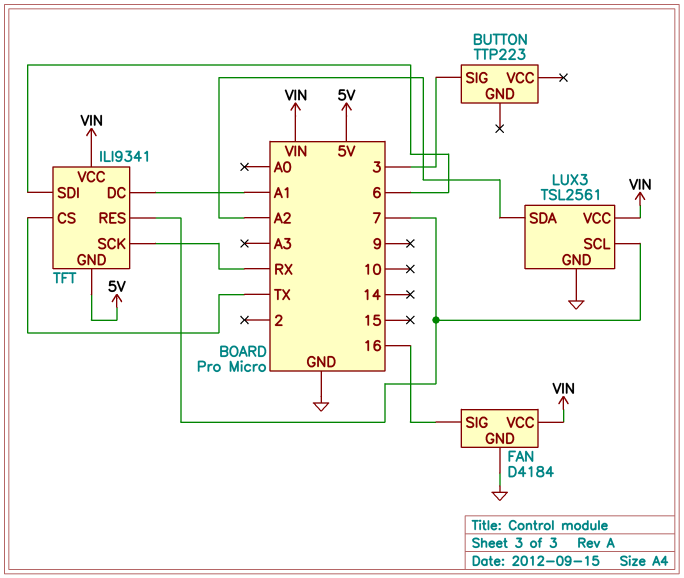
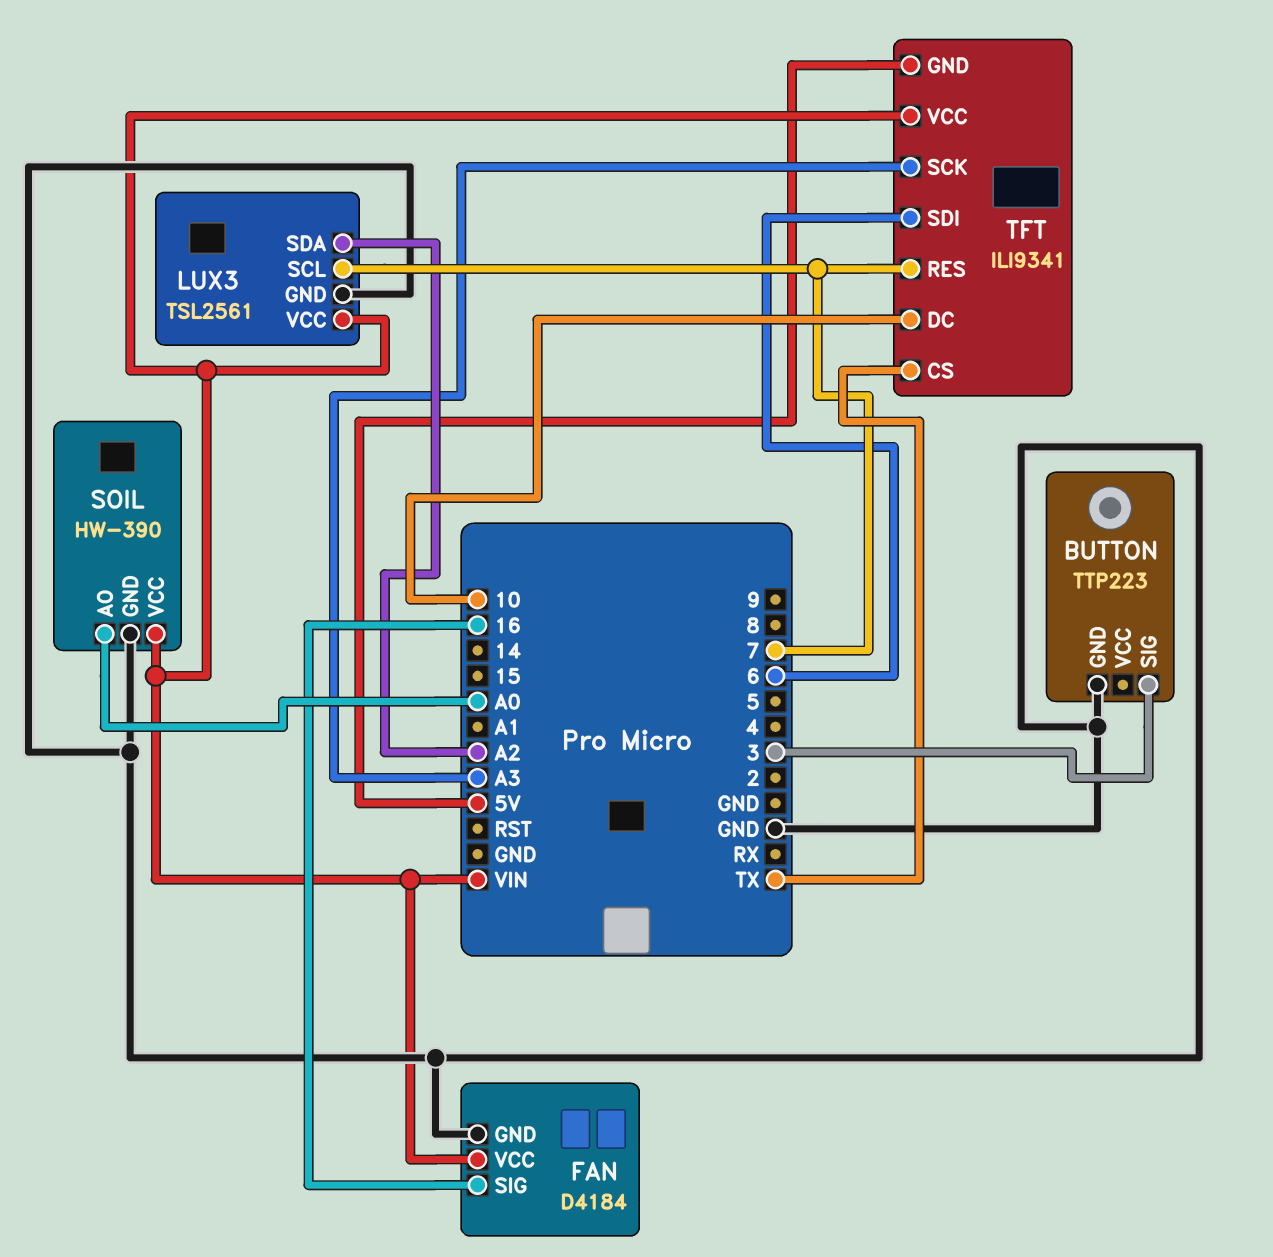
BUTTON pin GND: none -> GND
SOIL: none -> HW-390
SOIL pin AO: none -> A0
SOIL pin GND: none -> GND
SOIL pin VCC: none -> VIN
TFT pin DC: A1 -> 10
TFT pin SCK: RX -> A3

